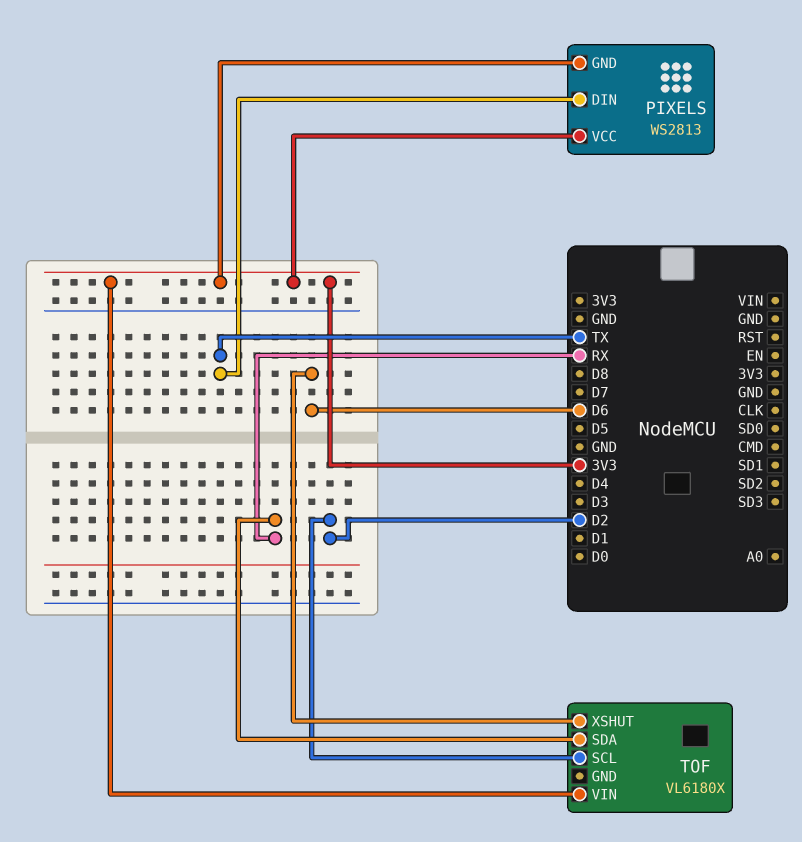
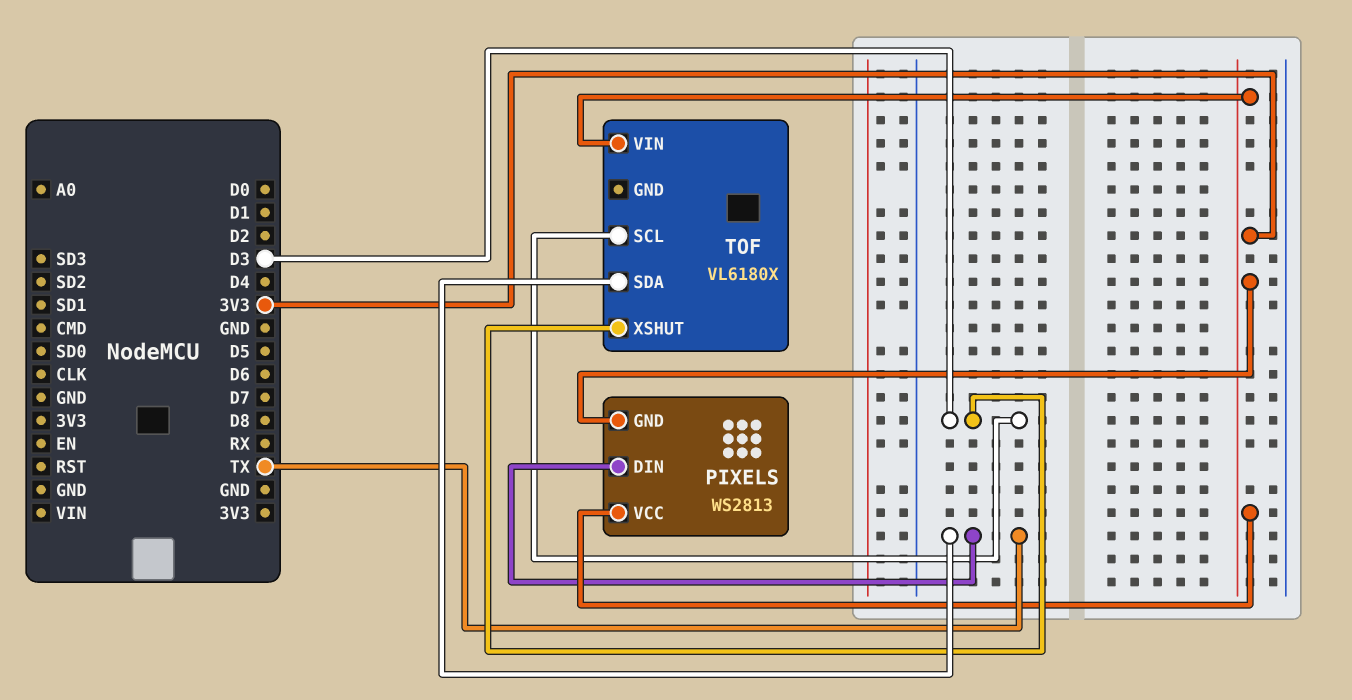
TOF pin SCL: D2 -> D3
TOF pin SDA: RX -> TX
TOF pin XSHUT: D6 -> D3

